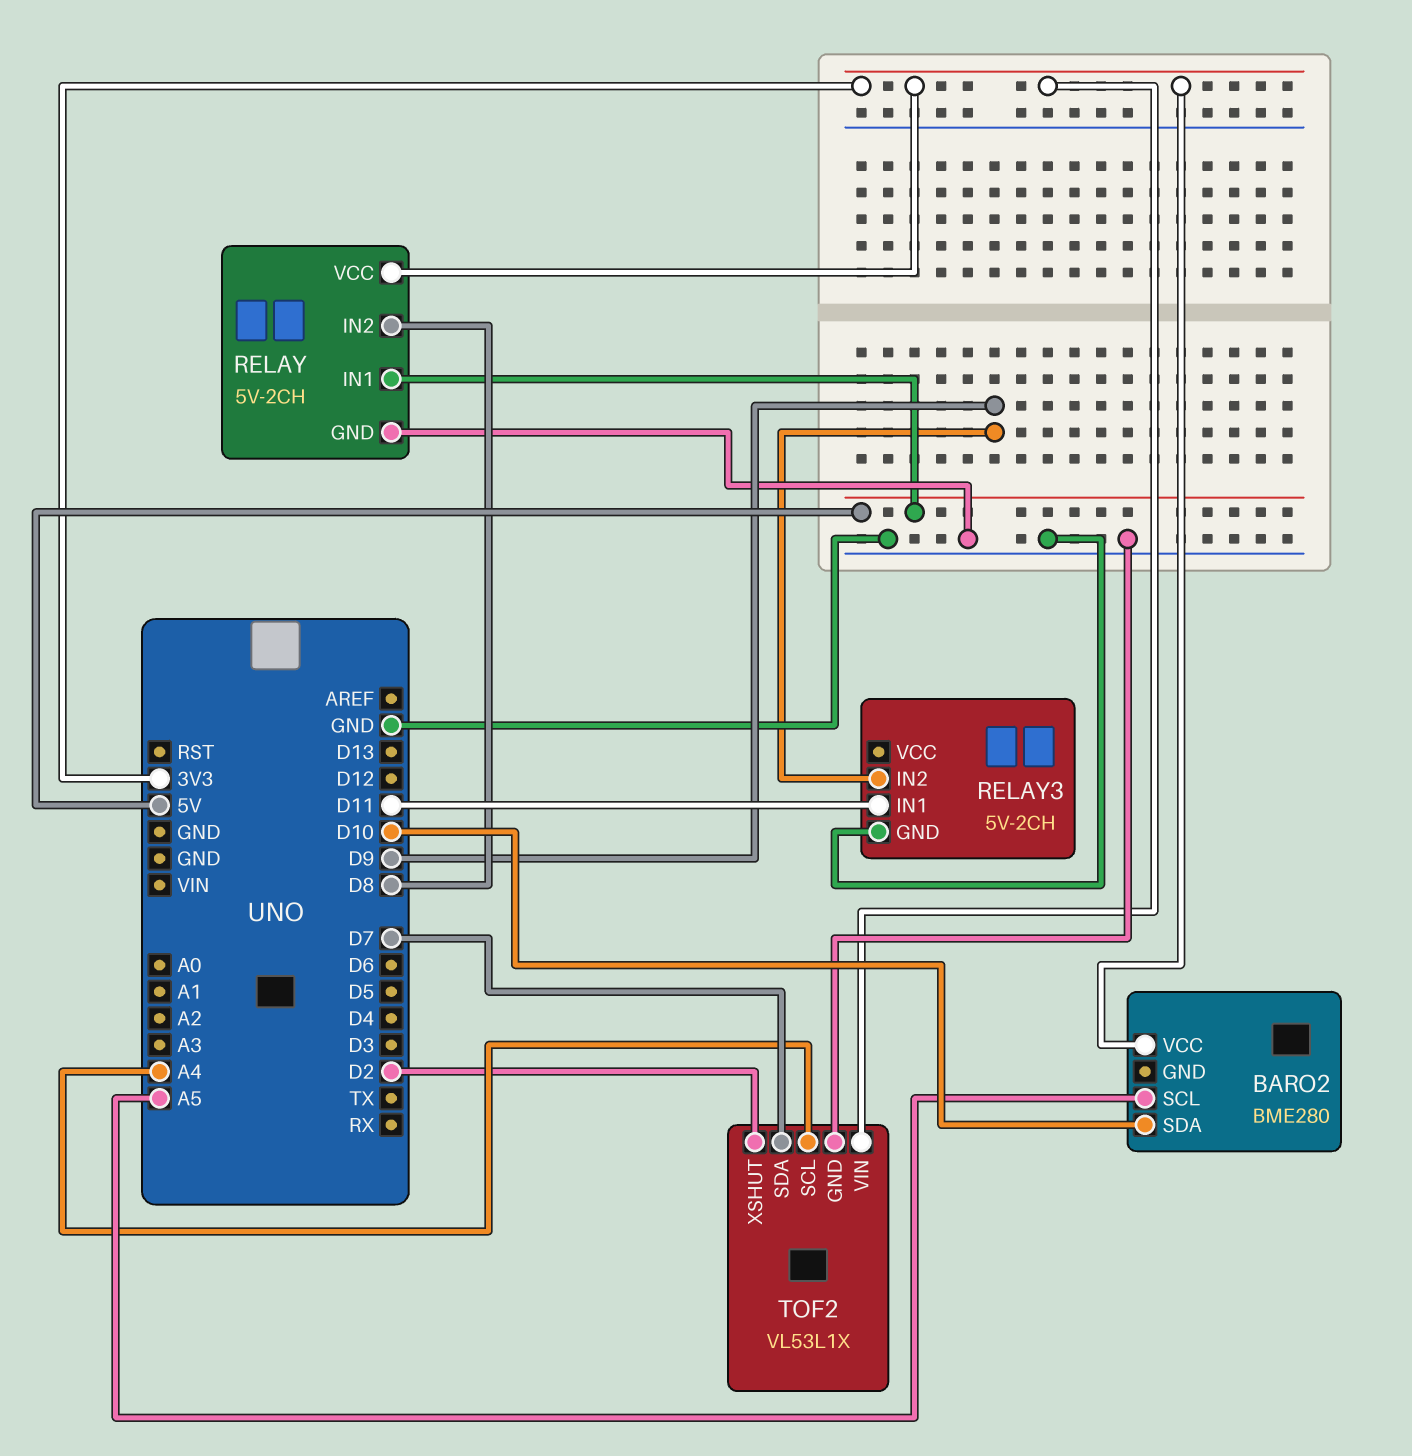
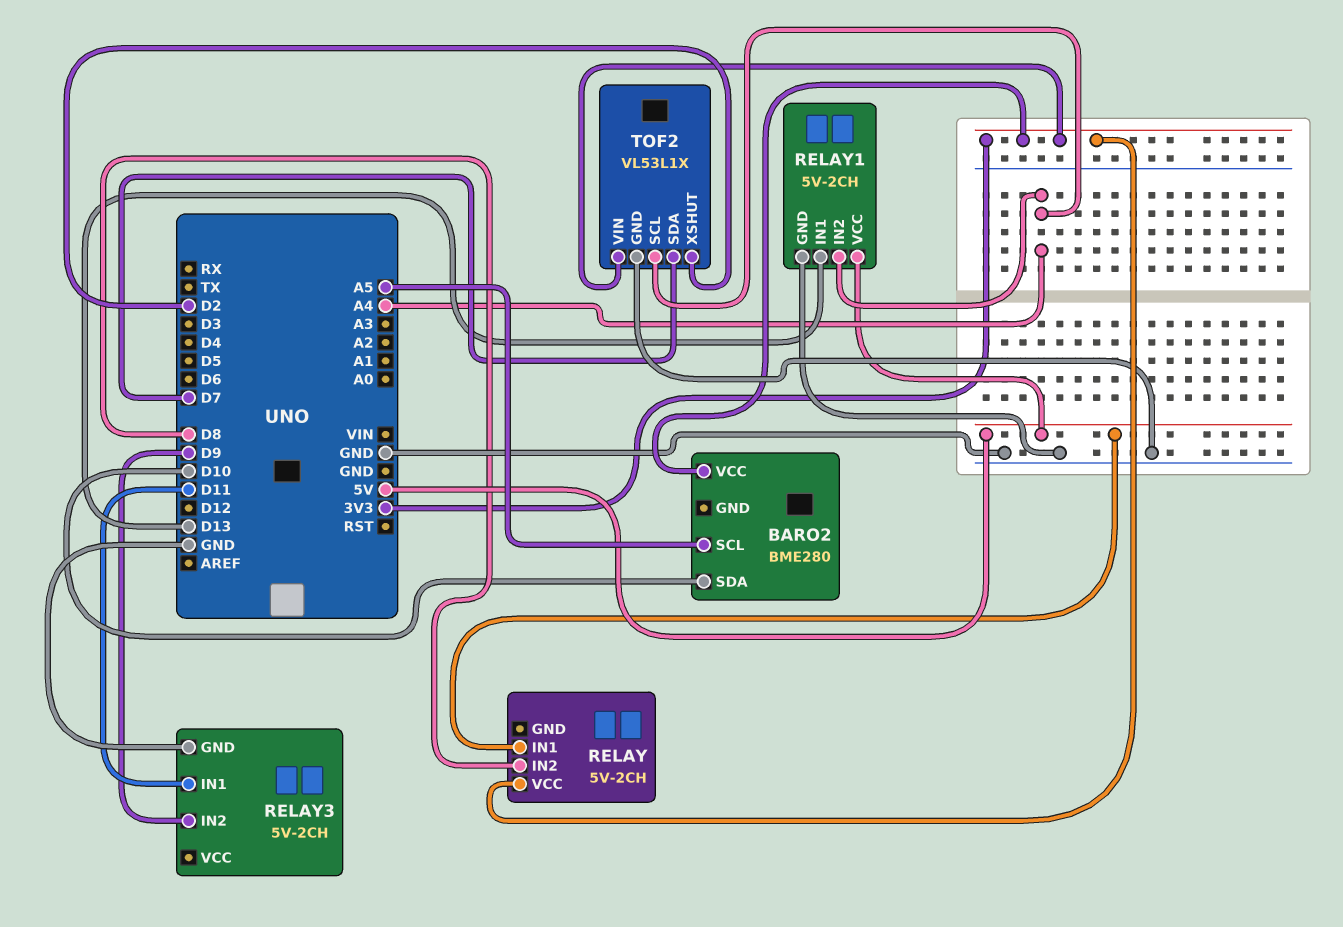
RELAY pin GND: GND -> none
RELAY1: none -> 5V-2CH
RELAY1 pin GND: none -> GND
RELAY1 pin IN1: none -> D13
RELAY1 pin IN2: none -> A4
RELAY1 pin VCC: none -> 5V

